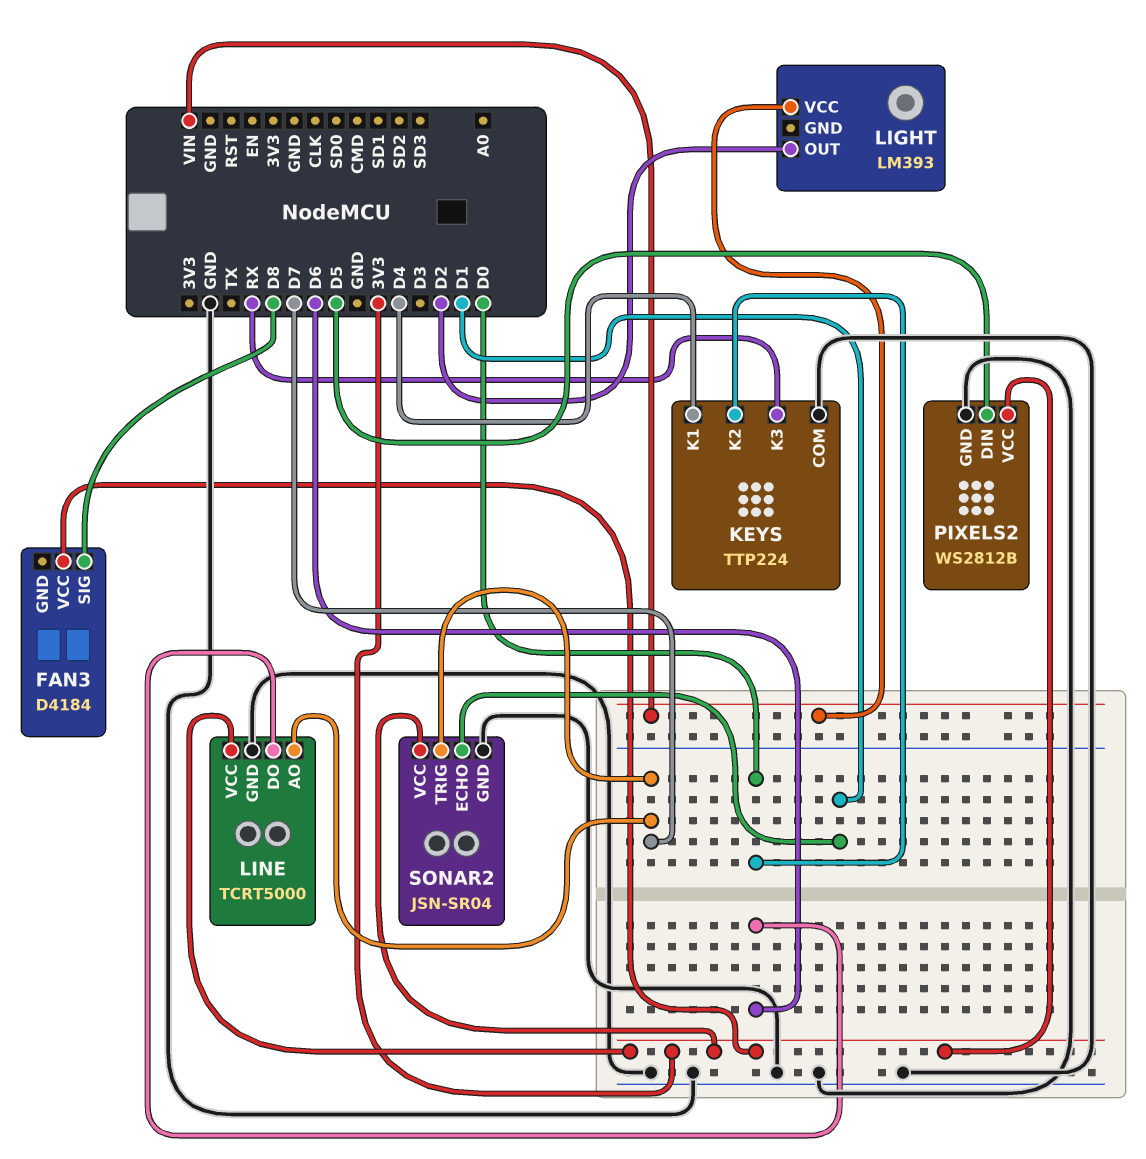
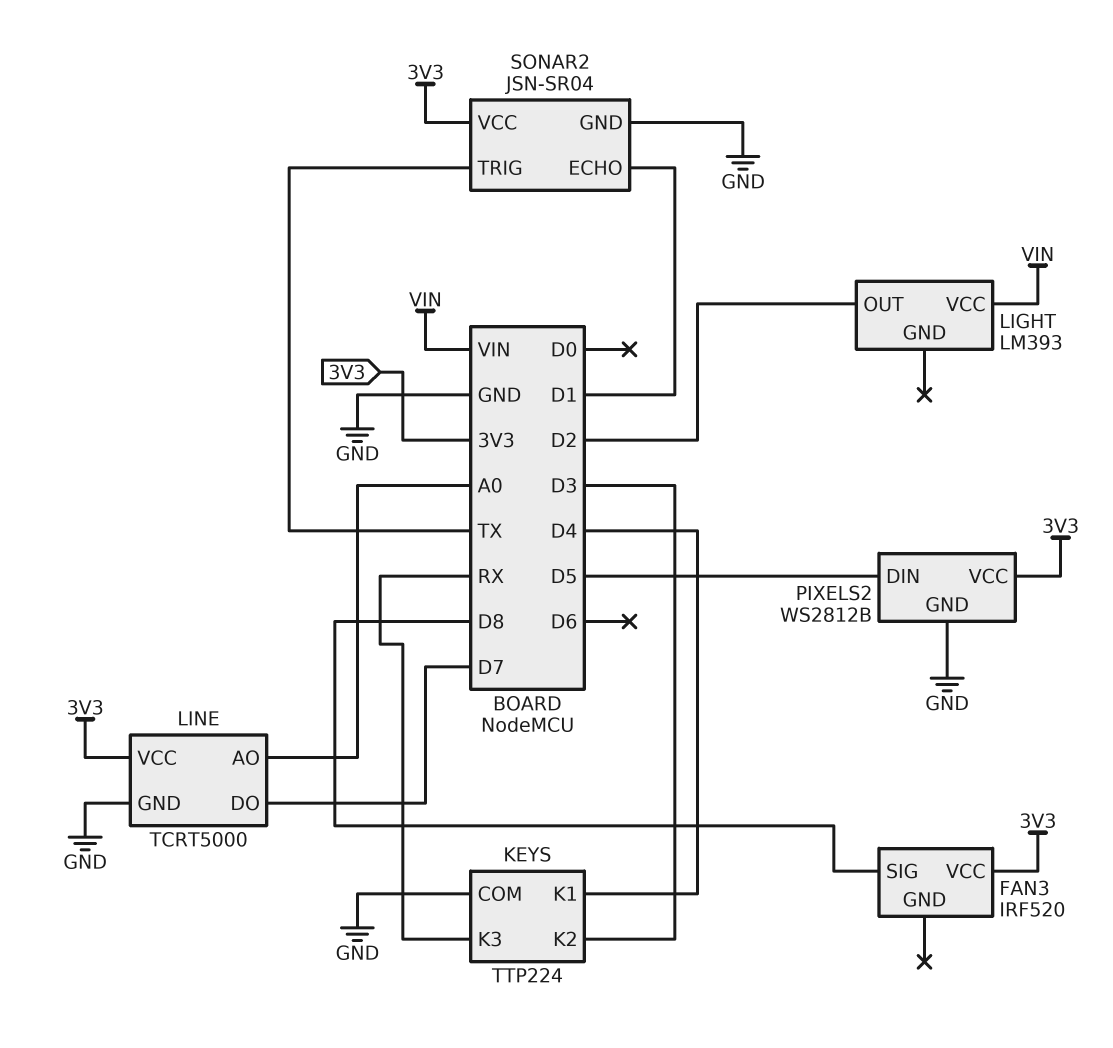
FAN3: D4184 -> IRF520
KEYS pin K2: D0 -> D3
LINE pin AO: D7 -> A0
LINE pin DO: D6 -> D7
SONAR2 pin TRIG: D7 -> TX

